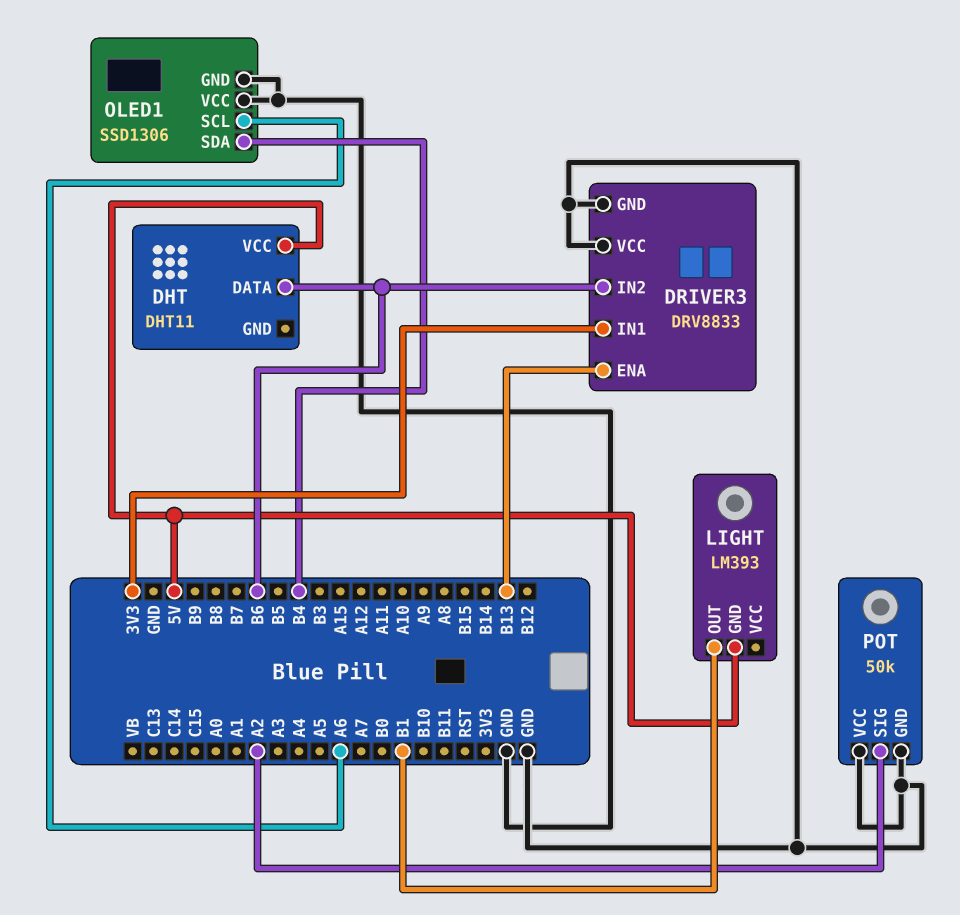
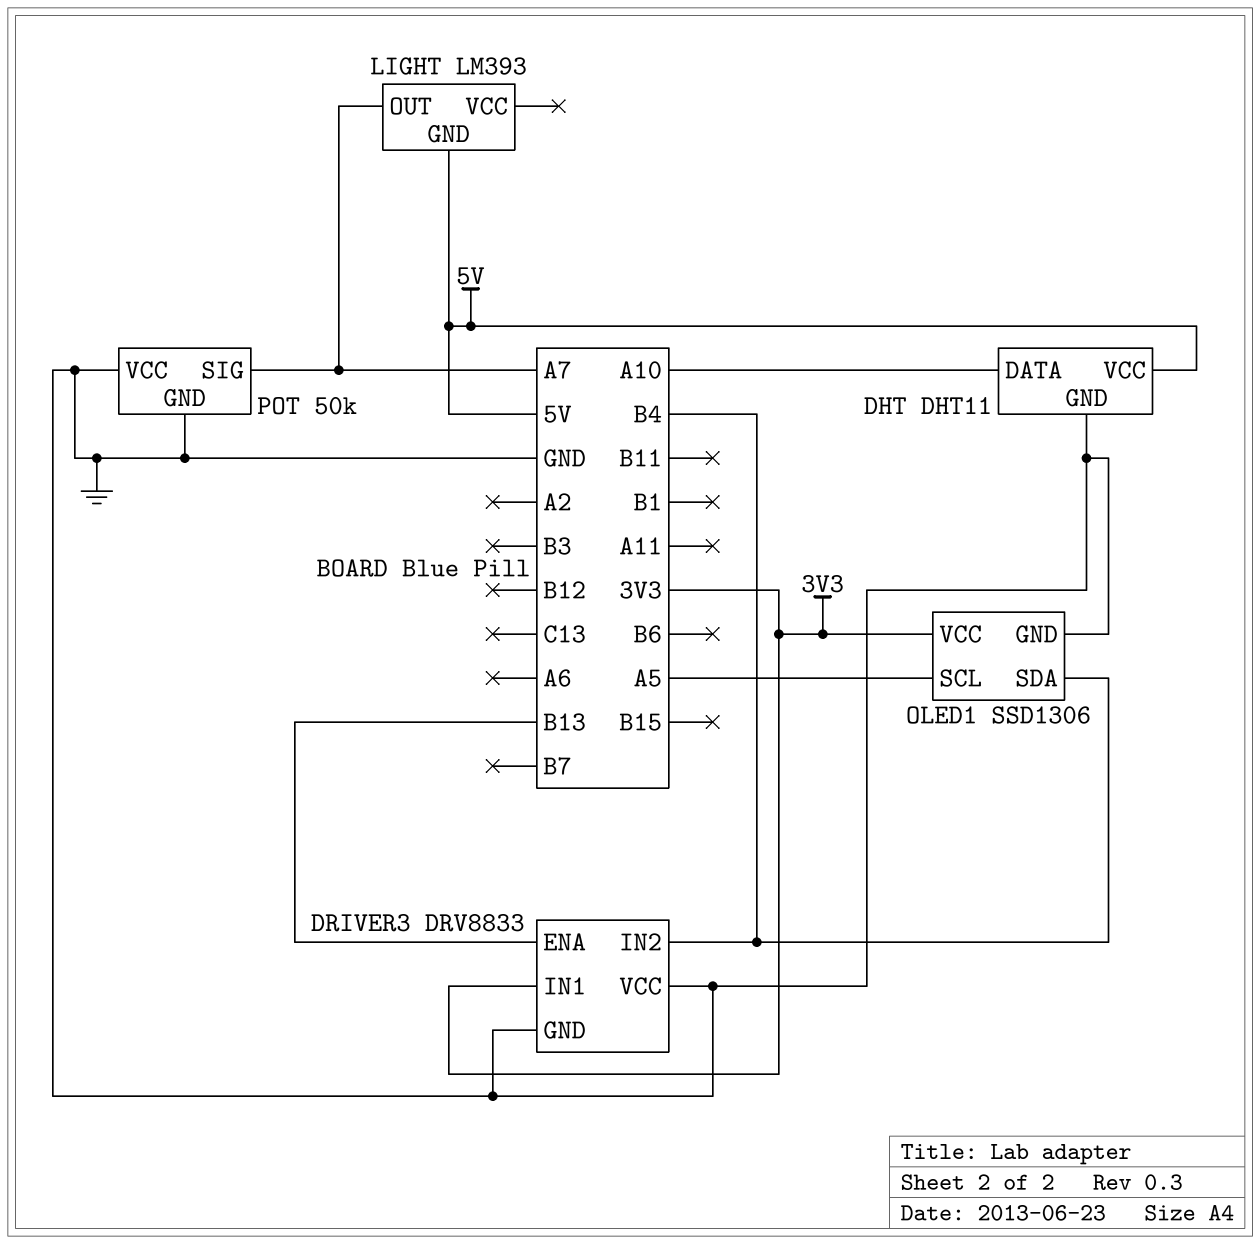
DHT pin DATA: B6 -> A10
DHT pin GND: none -> GND
DRIVER3 pin IN2: B6 -> B4
LIGHT pin OUT: B1 -> A7
OLED1 pin SCL: A6 -> A5
OLED1 pin VCC: GND -> 3V3
POT pin SIG: A2 -> A7

